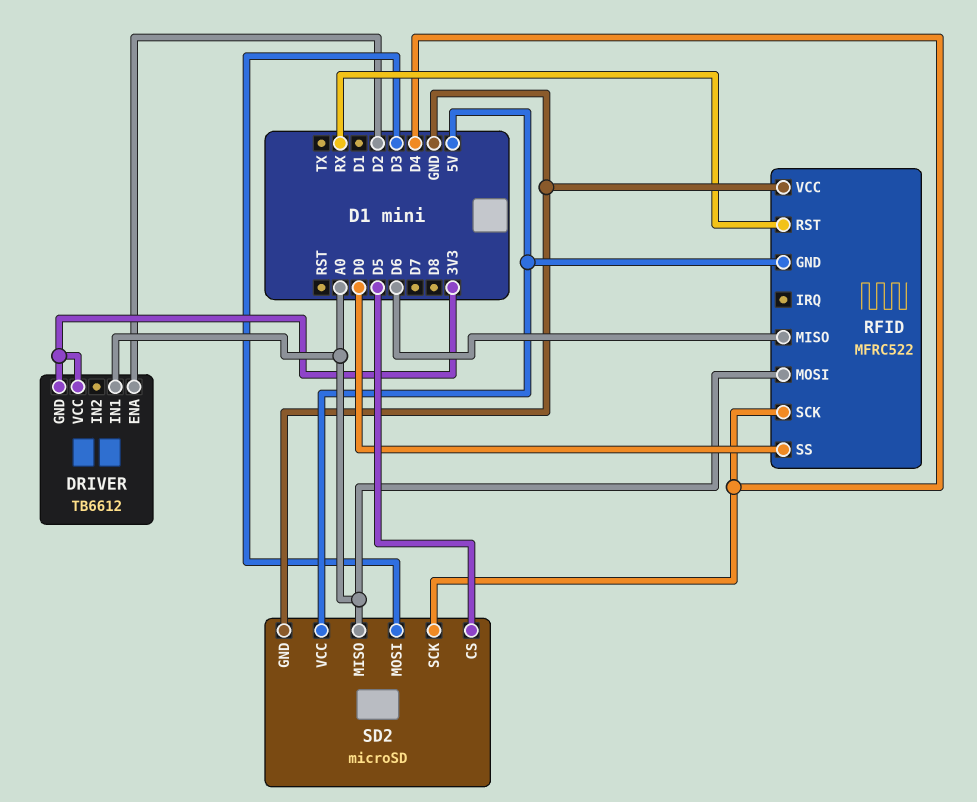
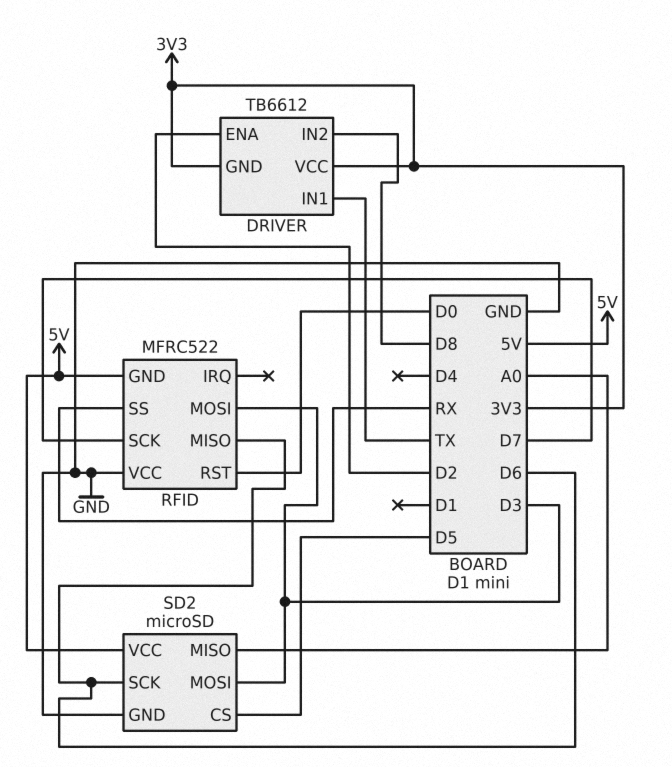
DRIVER pin IN1: A0 -> TX
DRIVER pin IN2: none -> D8
RFID pin MOSI: A0 -> D3
RFID pin RST: RX -> D0
RFID pin SCK: D4 -> D7
RFID pin SS: D0 -> RX
SD2 pin SCK: D4 -> D6

